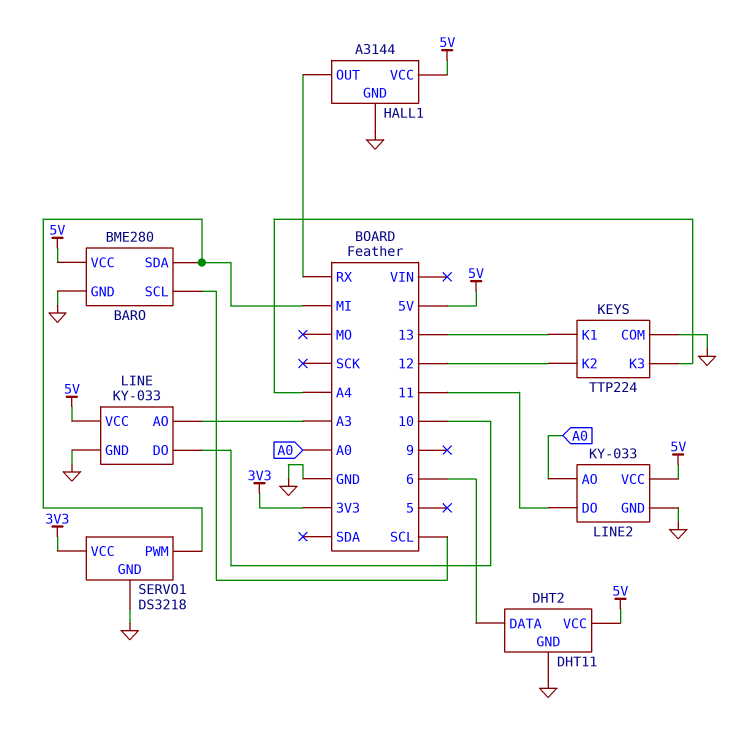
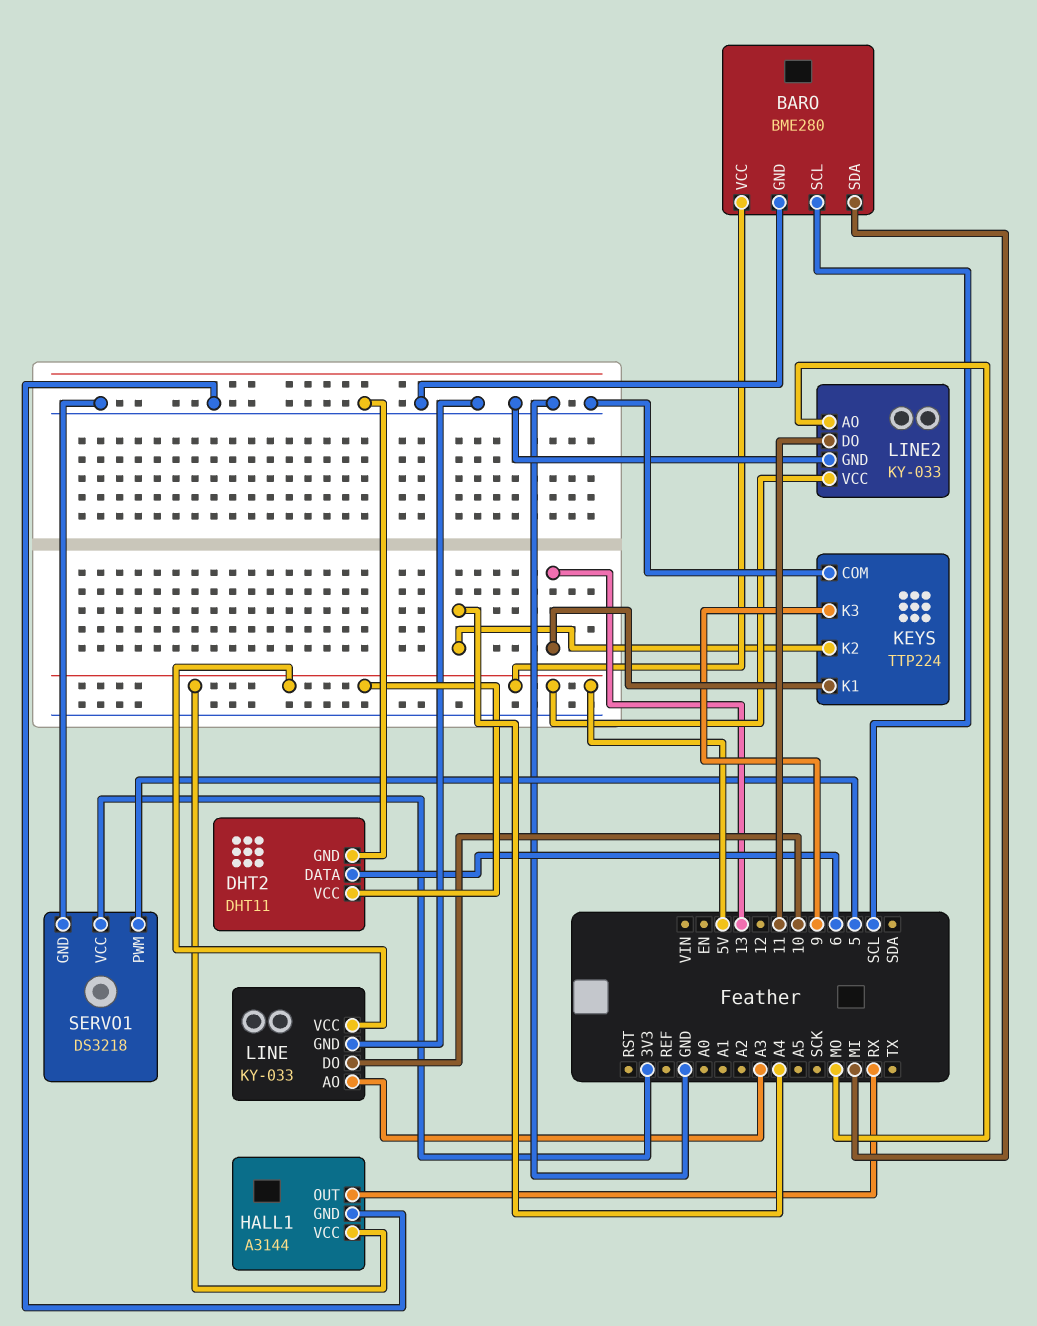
KEYS pin K2: 12 -> A4
KEYS pin K3: A4 -> 9
LINE2 pin AO: A0 -> MO
SERVO1 pin PWM: MI -> 5

